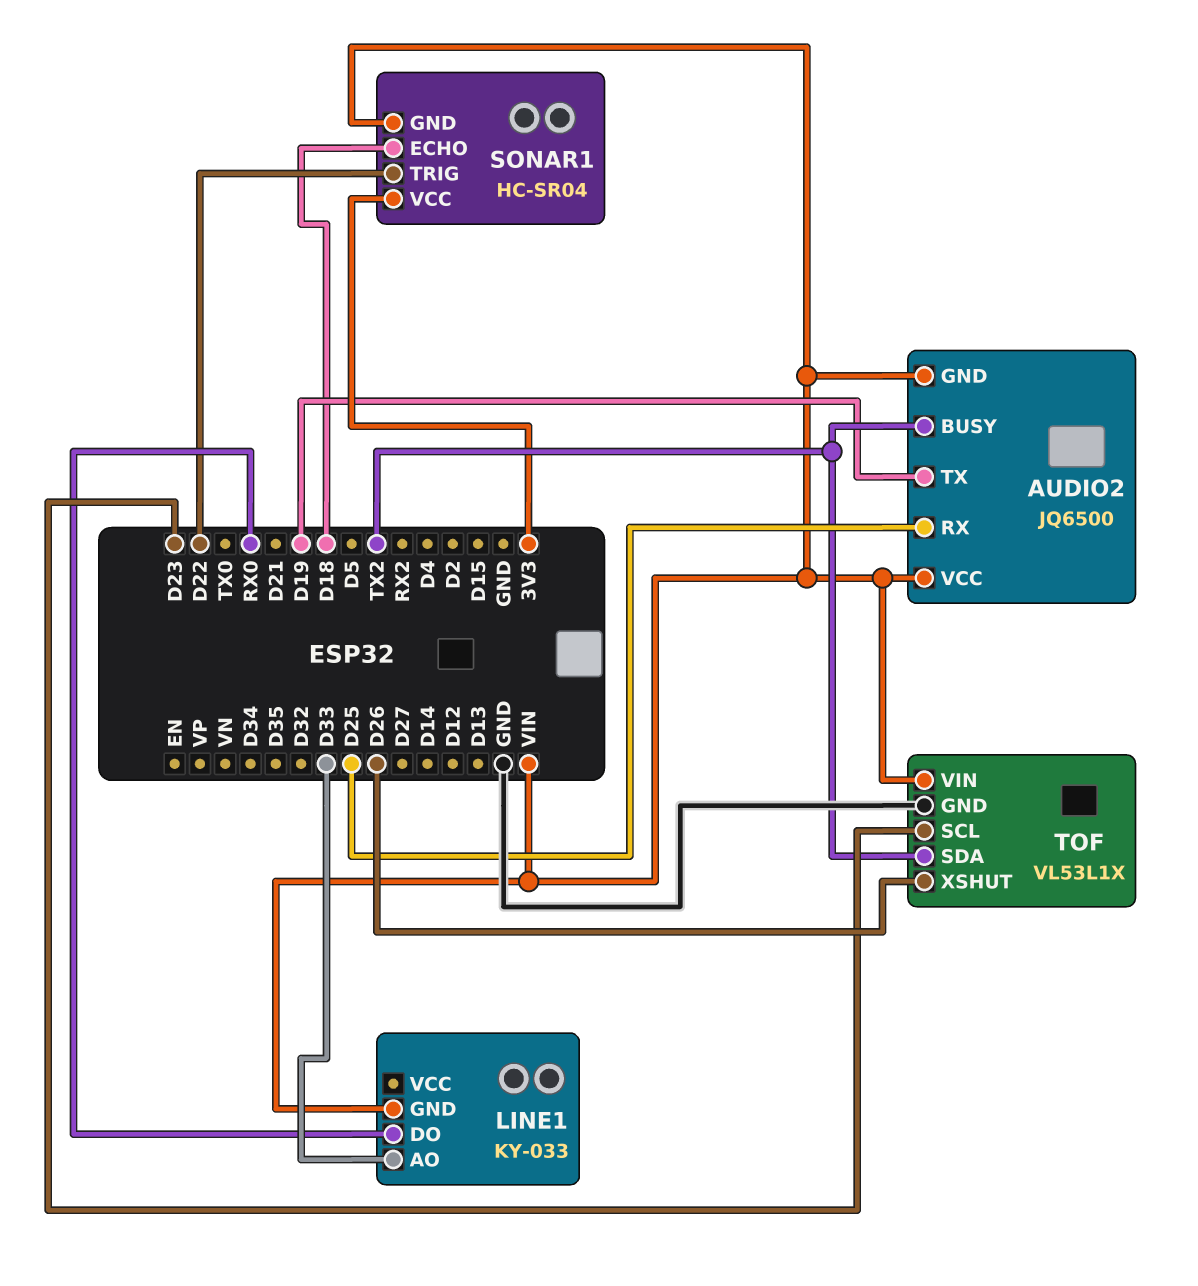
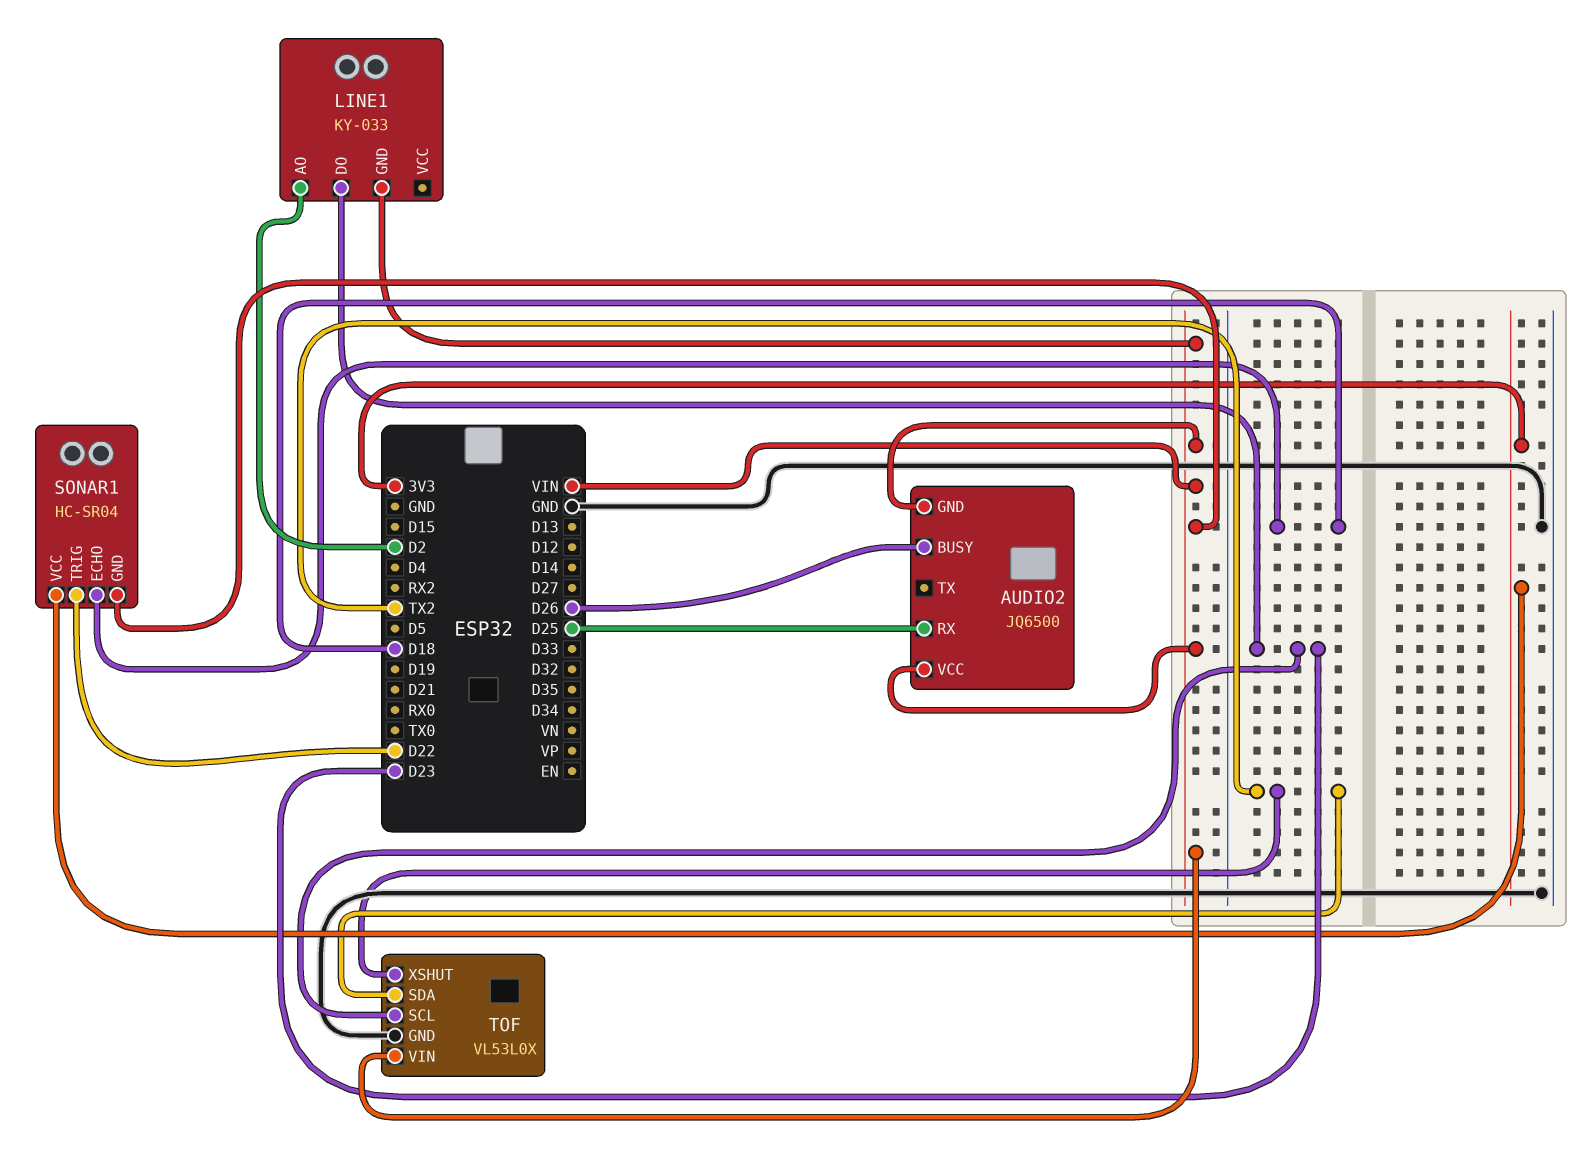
AUDIO2 pin BUSY: TX2 -> D26
AUDIO2 pin TX: D19 -> none
LINE1 pin AO: D33 -> D2
LINE1 pin DO: RX0 -> D23
TOF: VL53L1X -> VL53L0X
TOF pin XSHUT: D26 -> TX2

